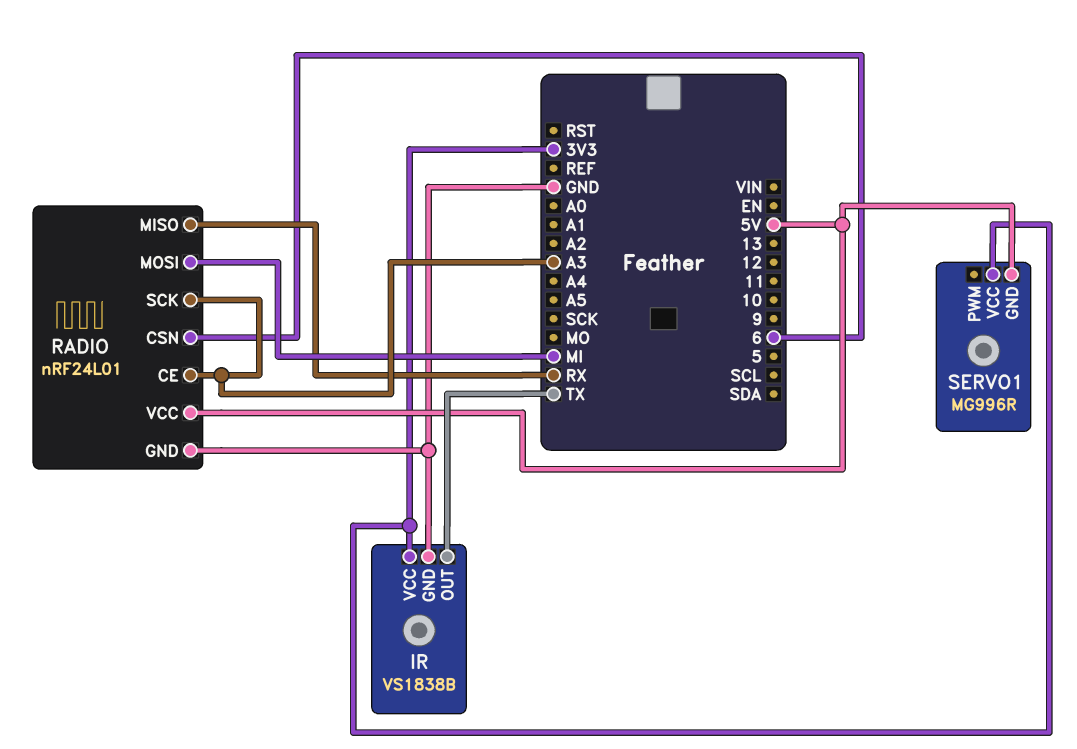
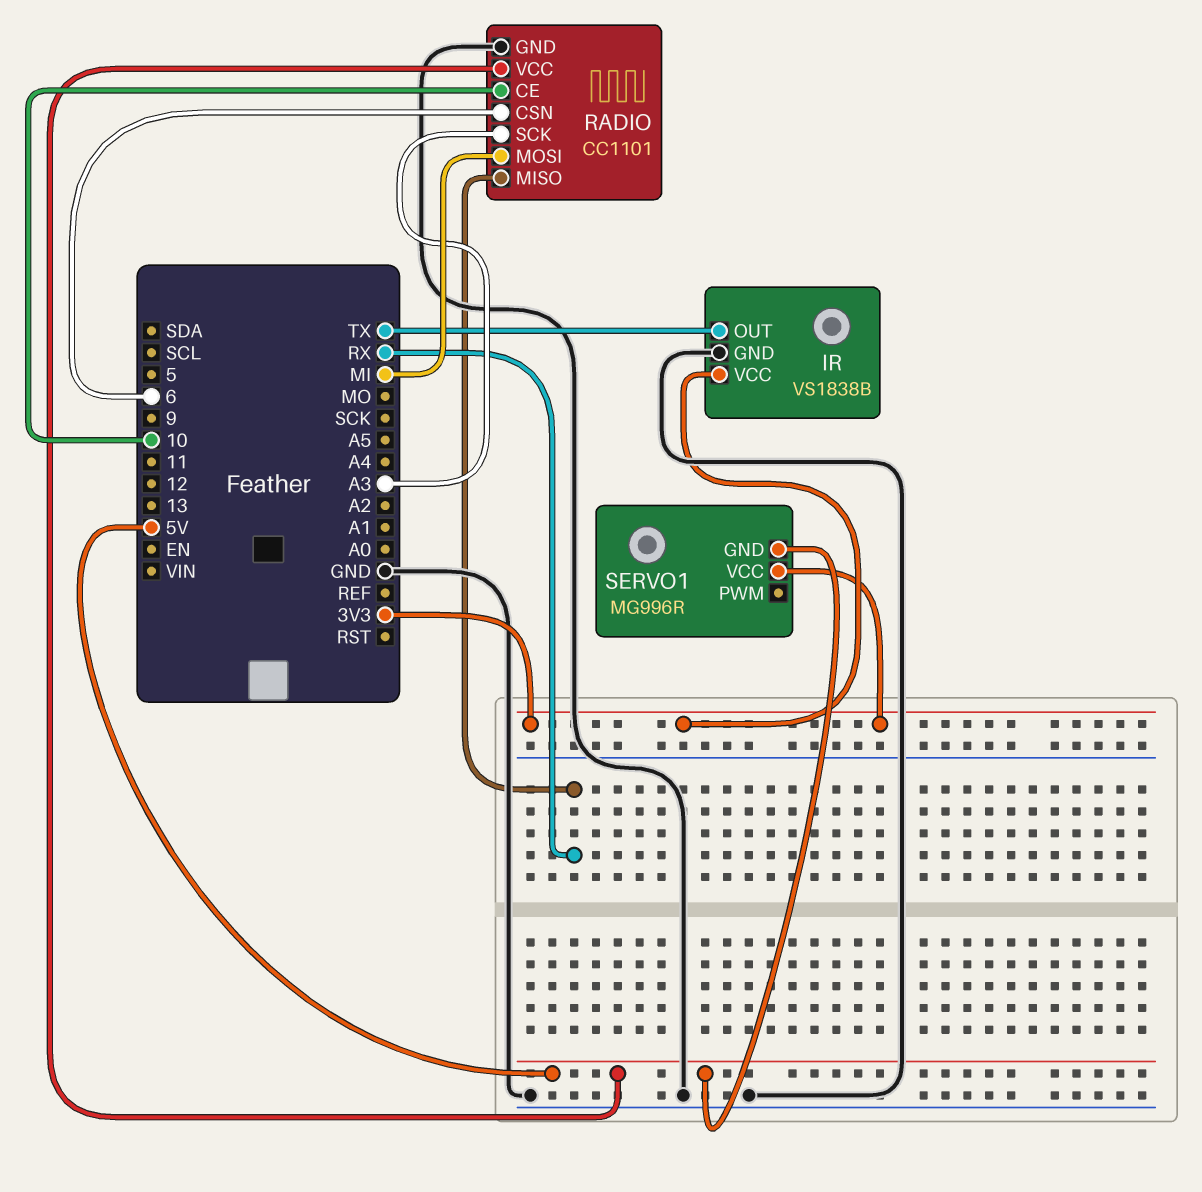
RADIO: nRF24L01 -> CC1101
RADIO pin CE: A3 -> 10

